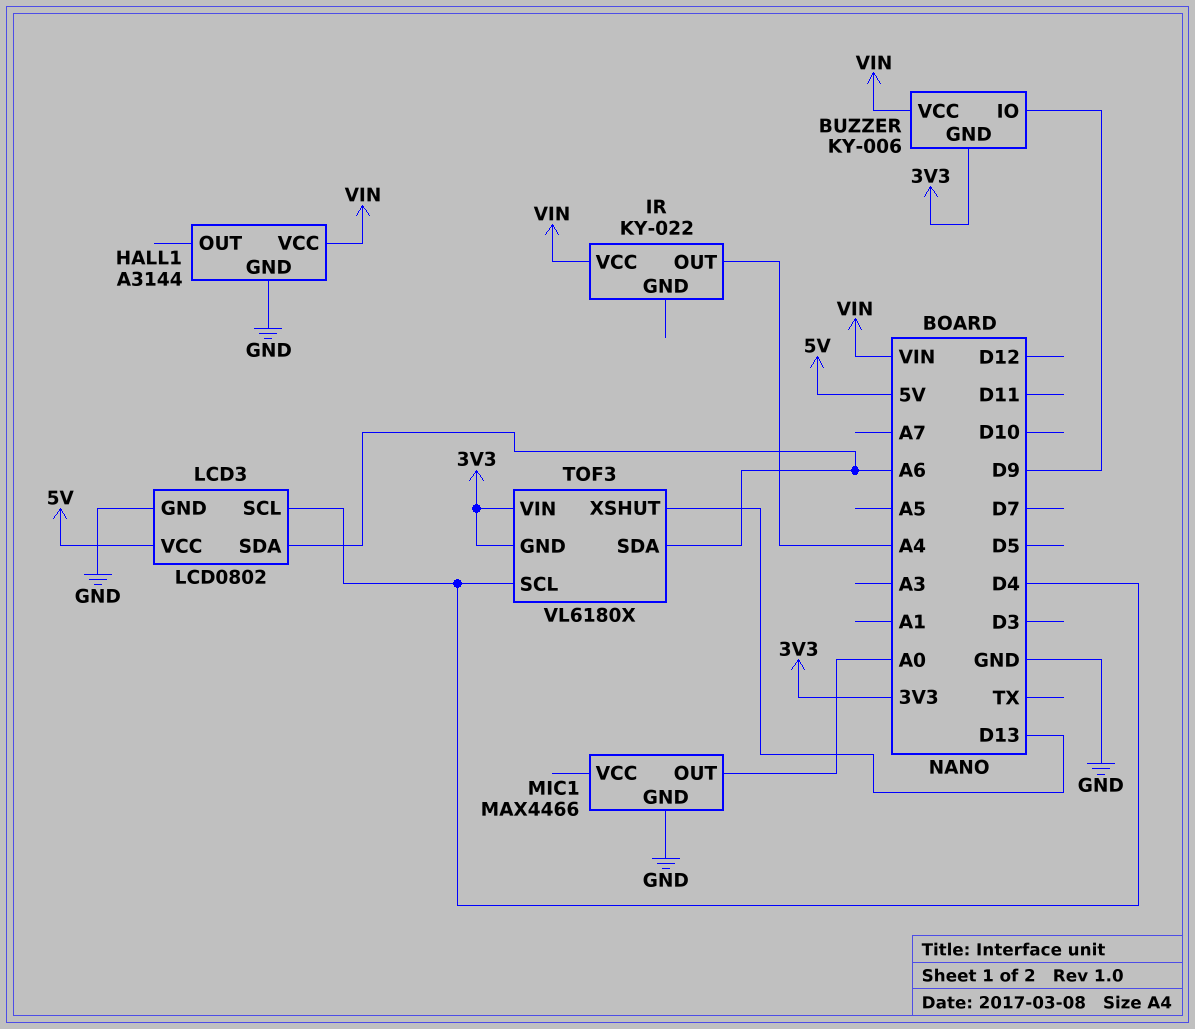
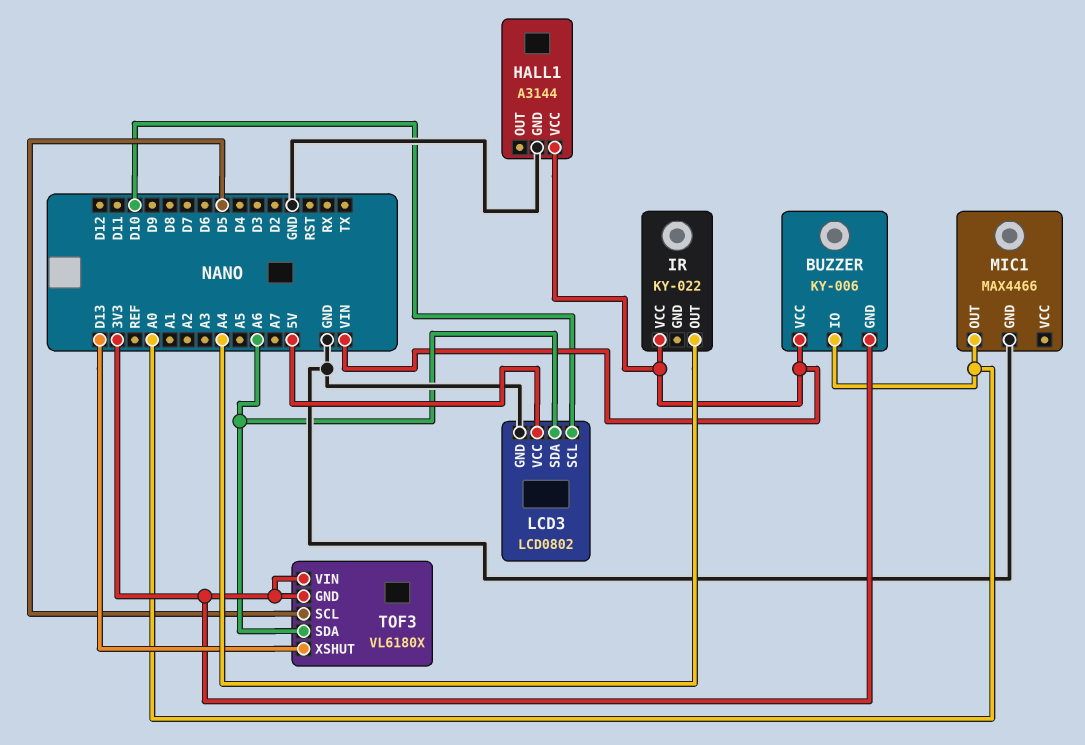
BUZZER pin IO: D9 -> A0
LCD3 pin SCL: D4 -> D10
TOF3 pin SCL: D4 -> D5

